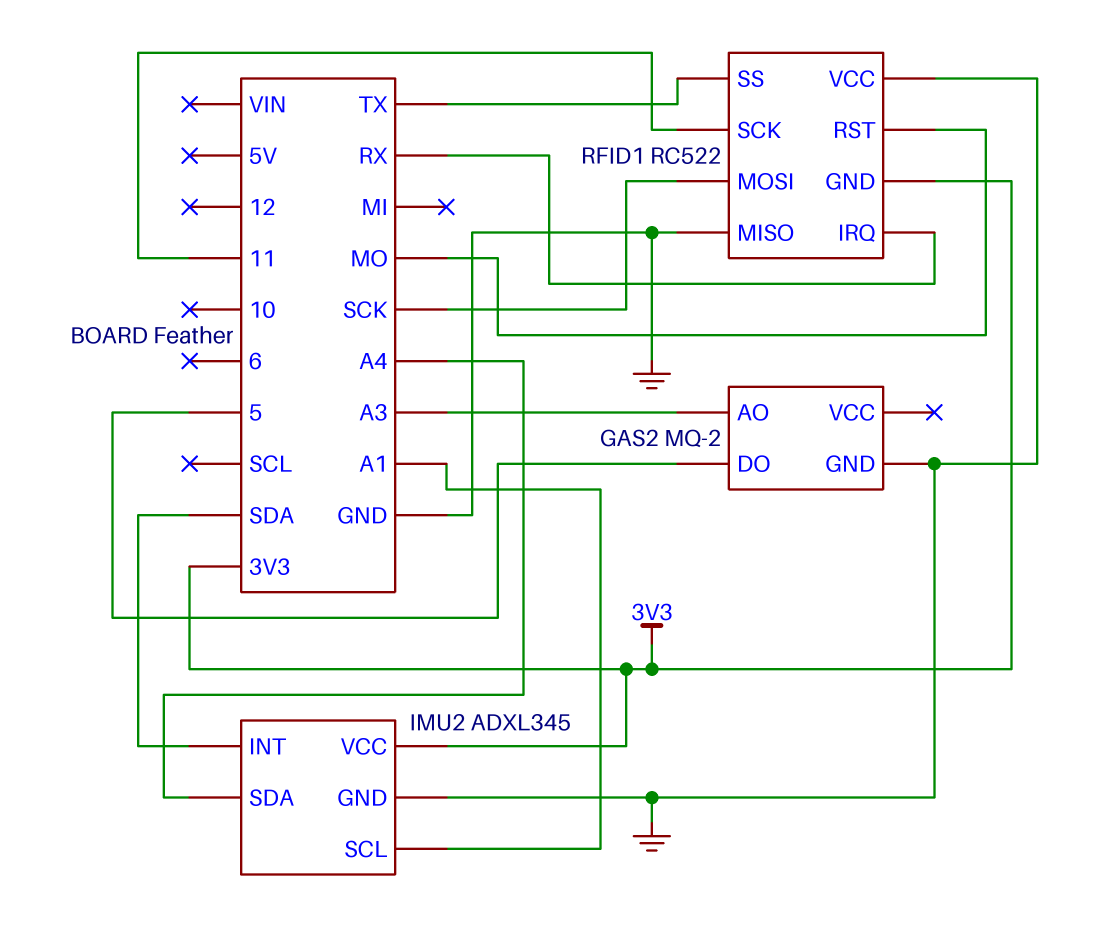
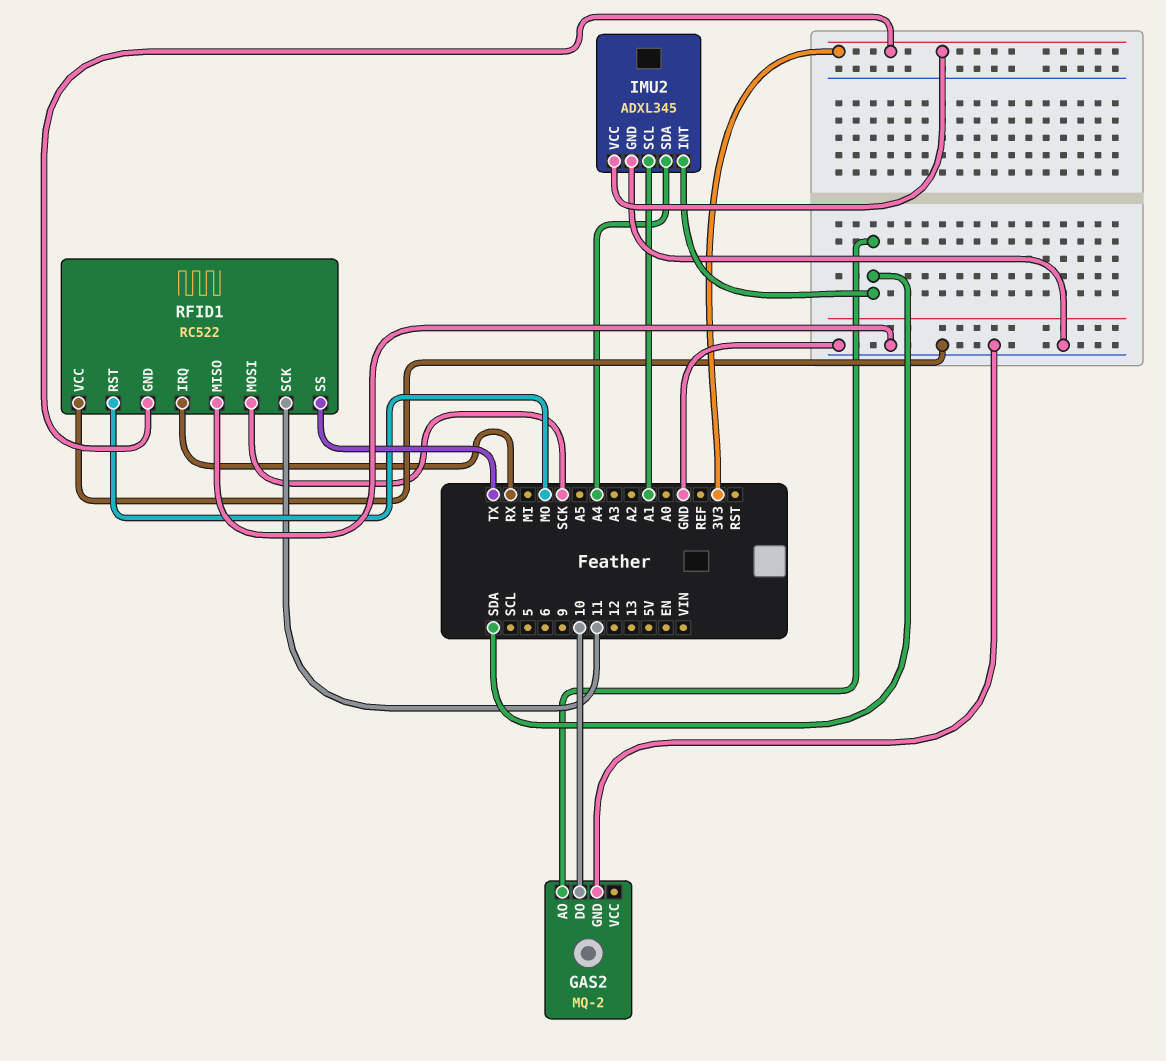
GAS2 pin AO: A3 -> SDA
GAS2 pin DO: 5 -> 10

